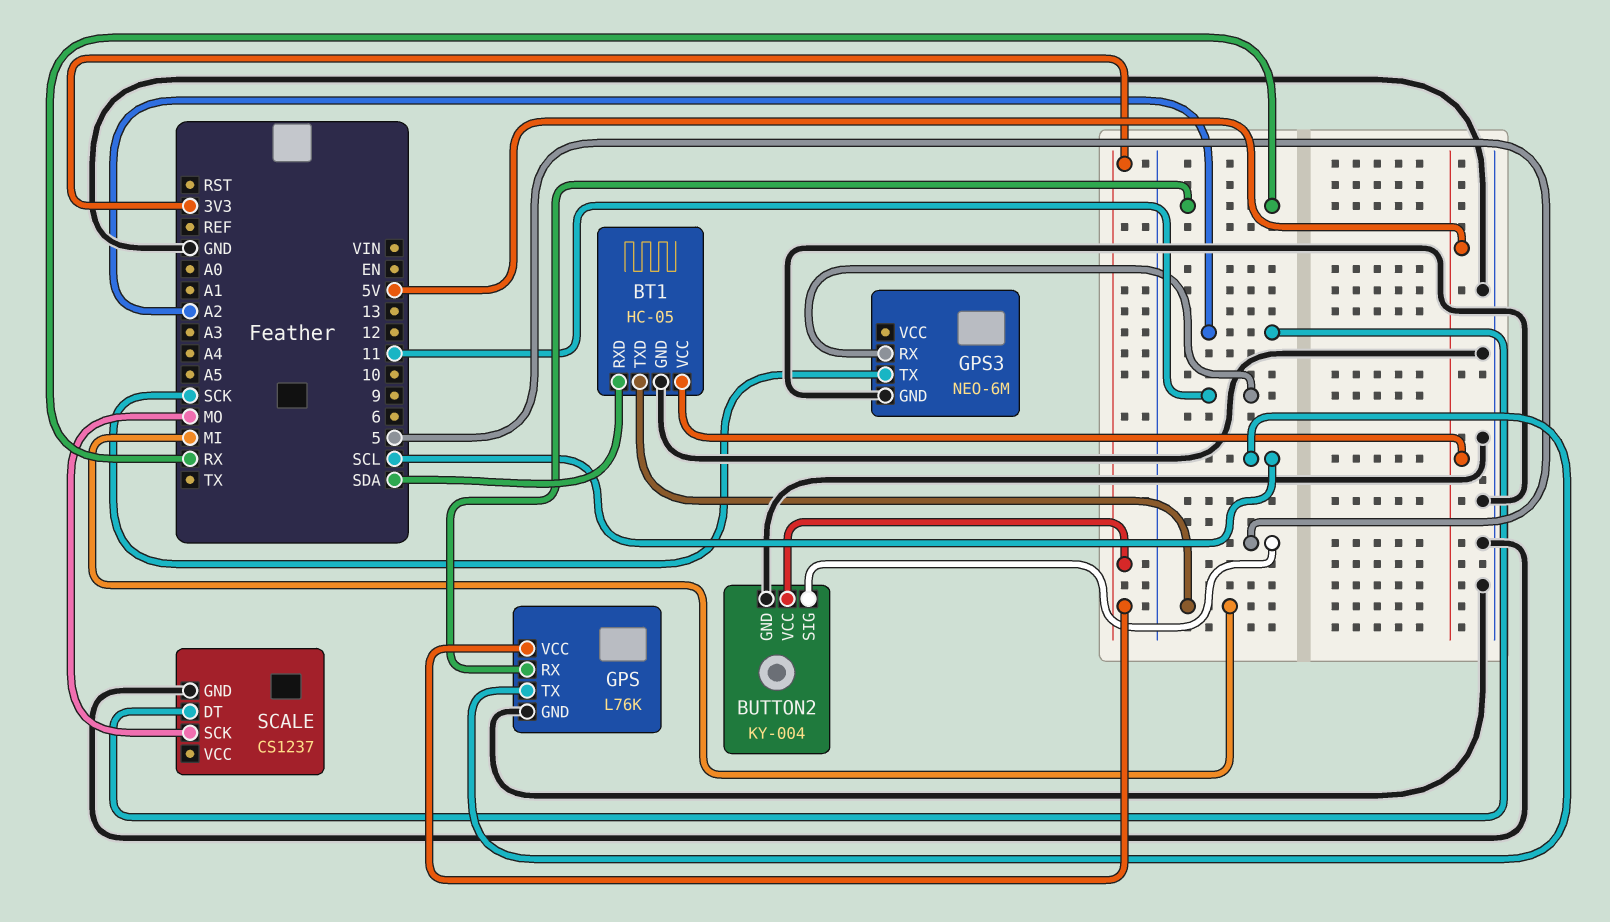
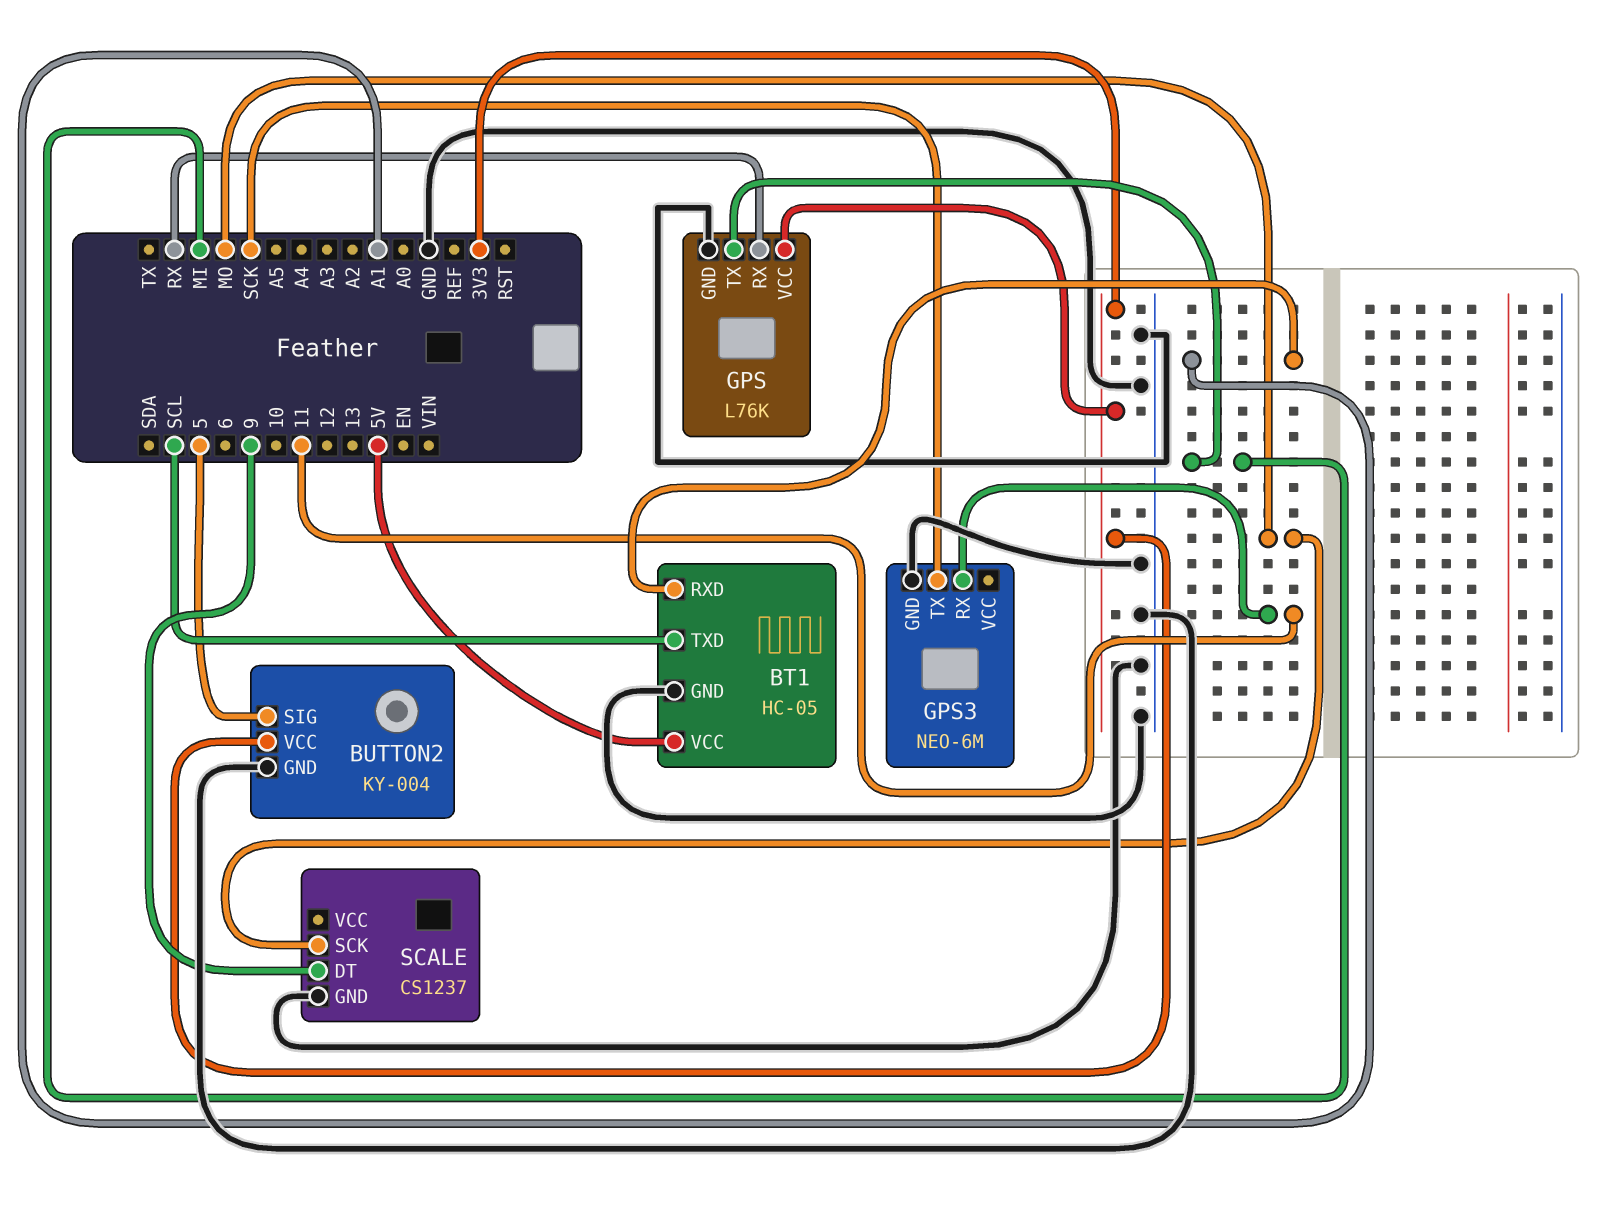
BT1 pin RXD: SDA -> A1
BT1 pin TXD: MI -> SCL
GPS pin TX: SCL -> MI
SCALE pin DT: A2 -> 9

